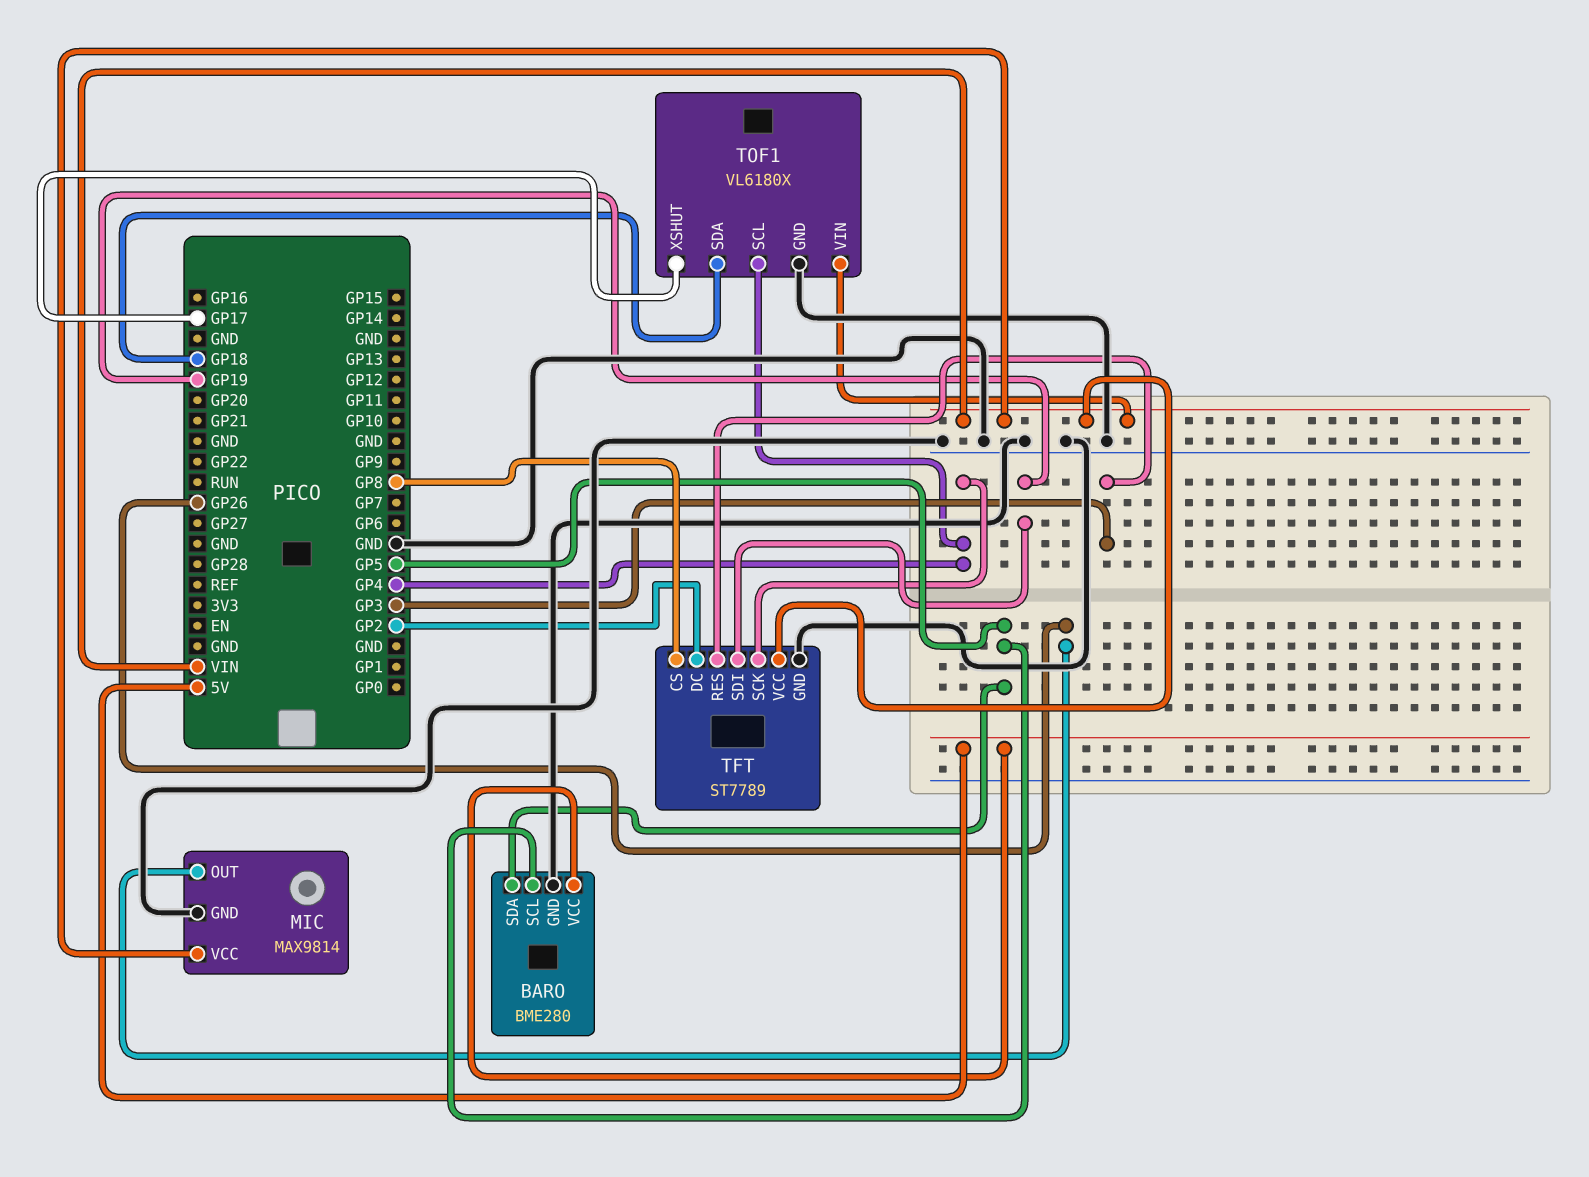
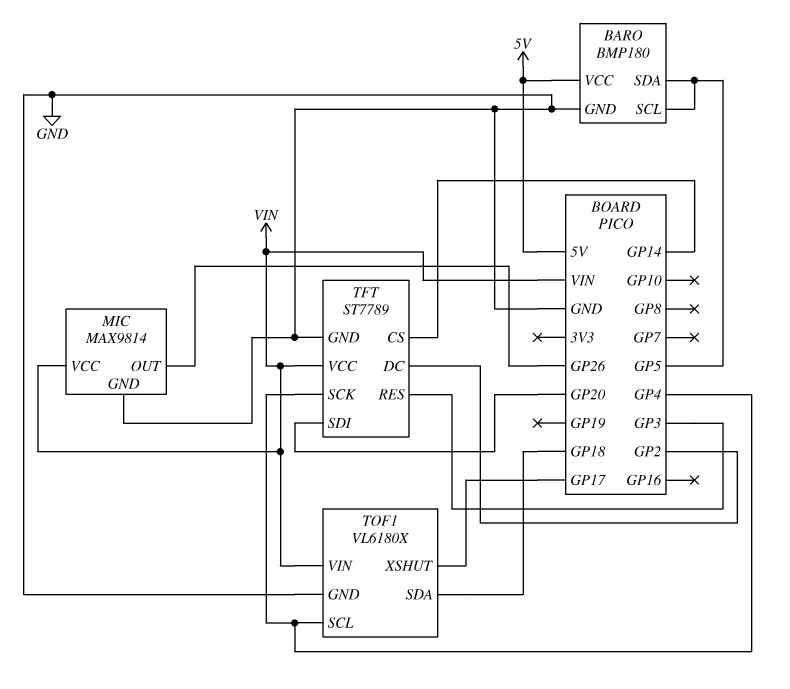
BARO: BME280 -> BMP180
TFT pin CS: GP8 -> GP14
TFT pin SDI: GP19 -> GP20

